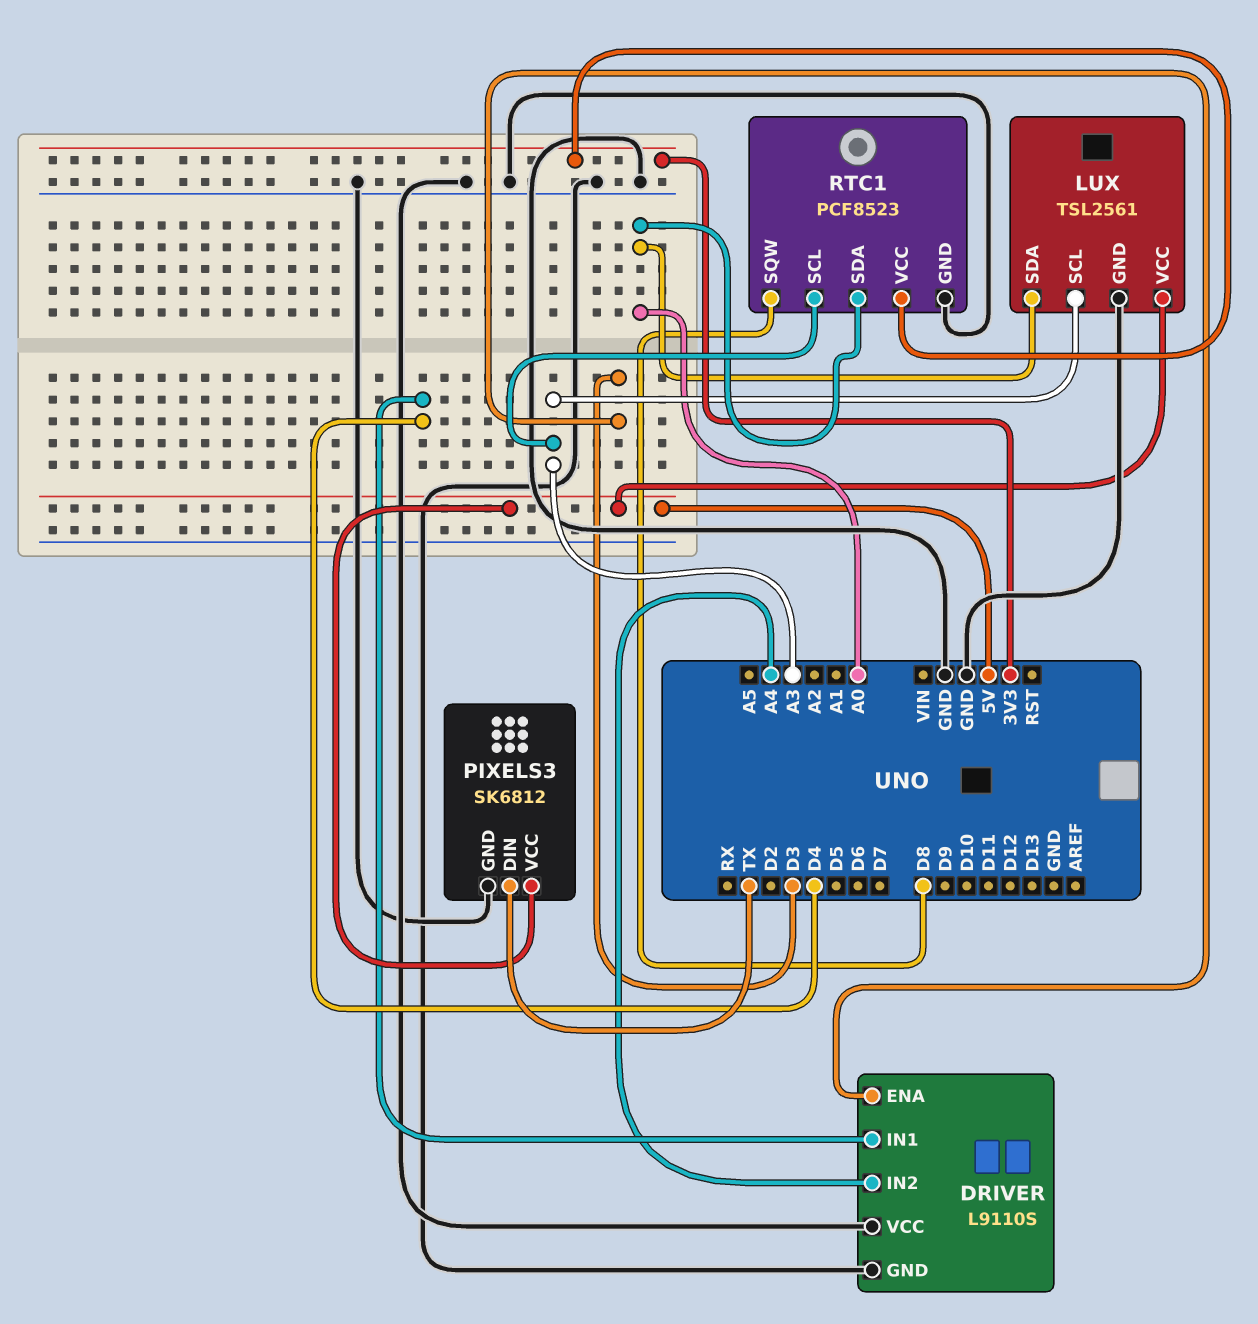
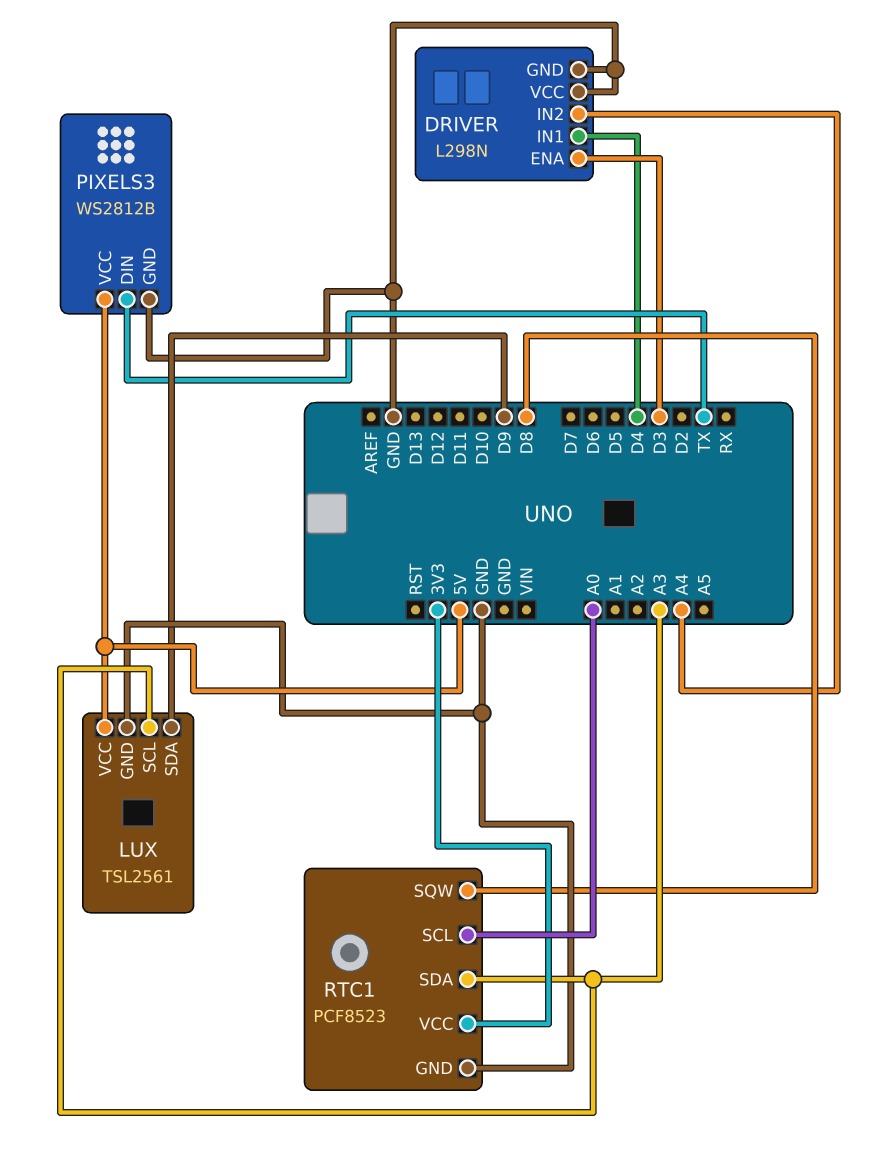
DRIVER: L9110S -> L298N
LUX pin SDA: A0 -> D9
PIXELS3: SK6812 -> WS2812B
RTC1 pin SCL: A3 -> A0
RTC1 pin SDA: A0 -> A3

